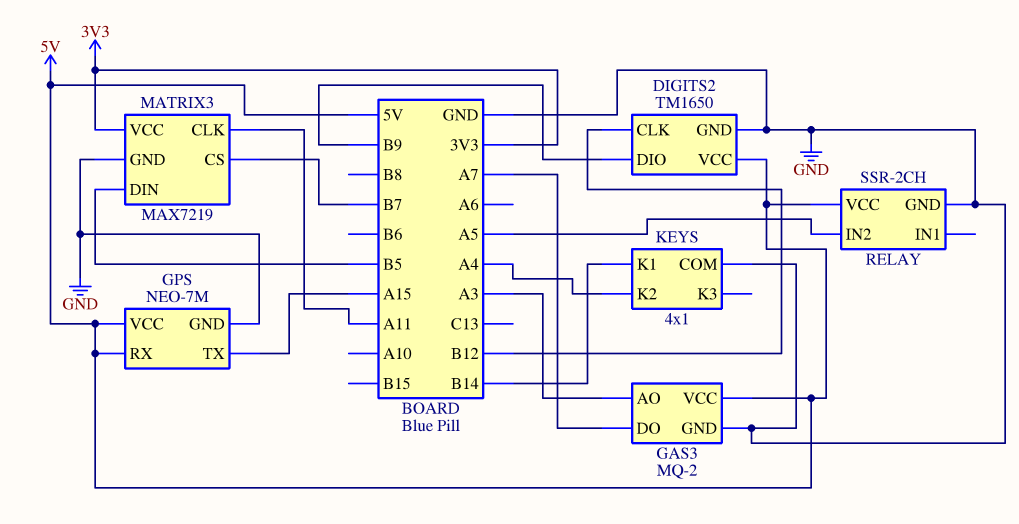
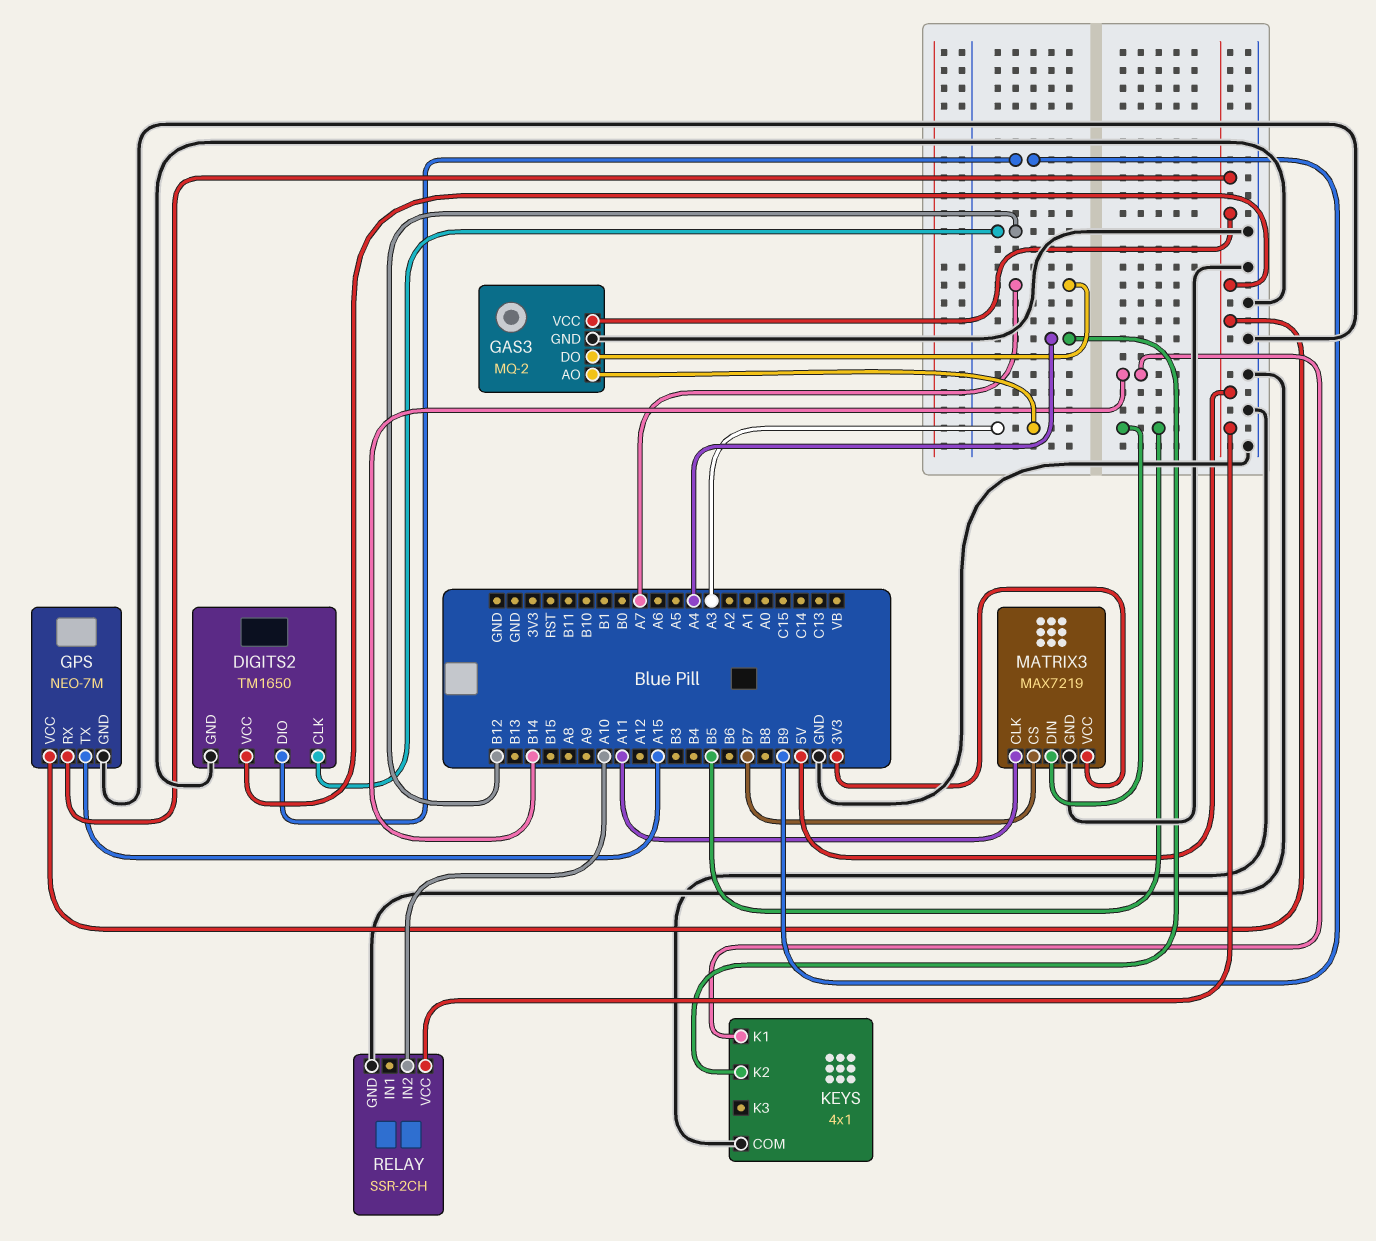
RELAY pin IN2: A5 -> A10

